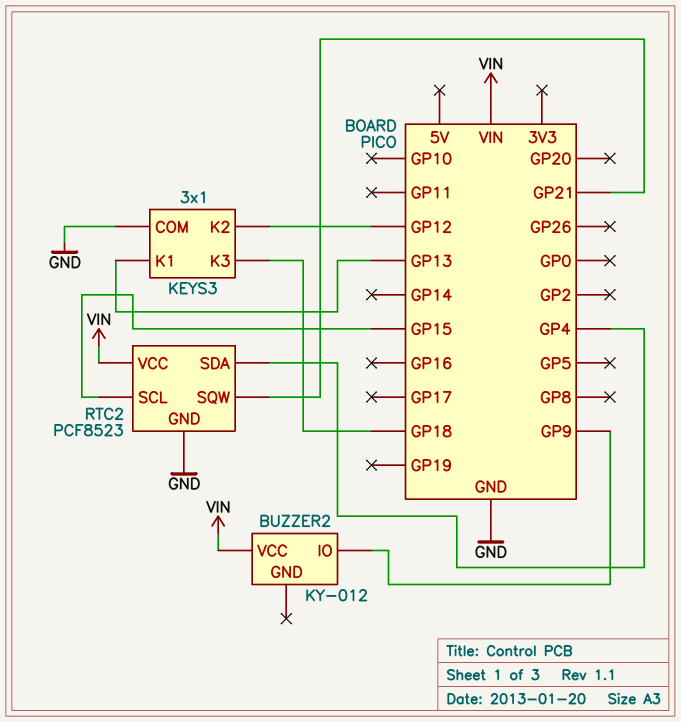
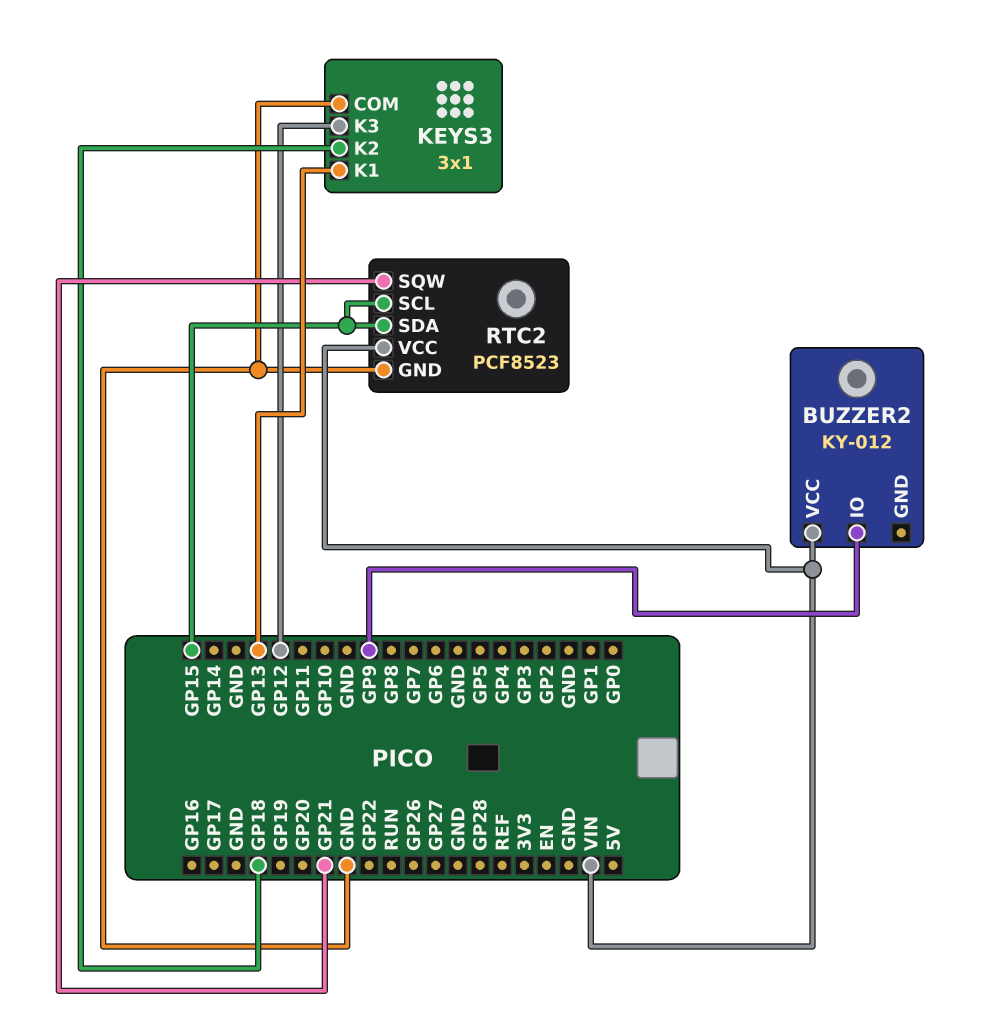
KEYS3 pin K2: GP12 -> GP18
KEYS3 pin K3: GP18 -> GP12
RTC2 pin SDA: GP4 -> GP15

